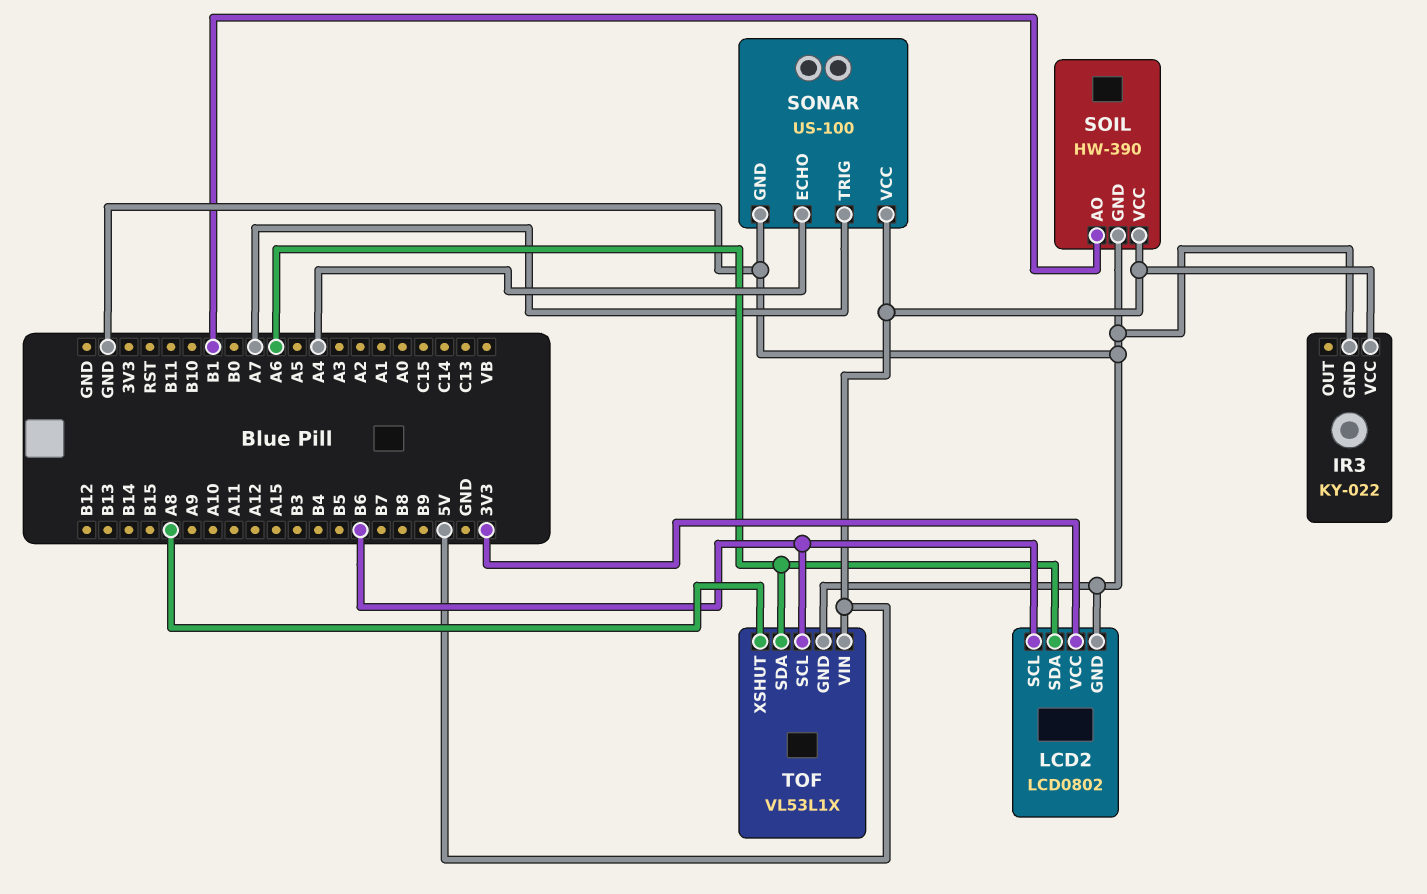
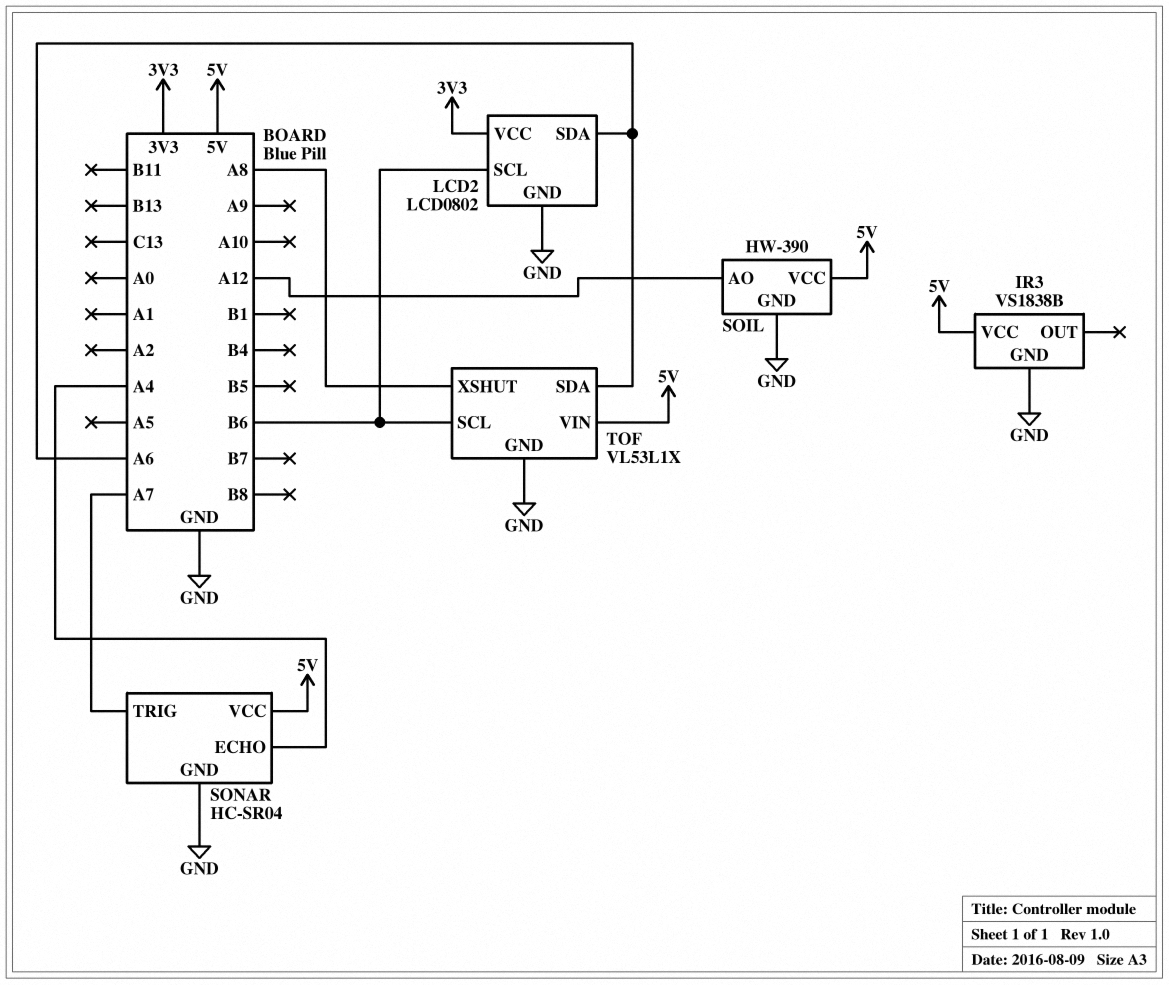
IR3: KY-022 -> VS1838B
SOIL pin AO: B1 -> A12
SONAR: US-100 -> HC-SR04

